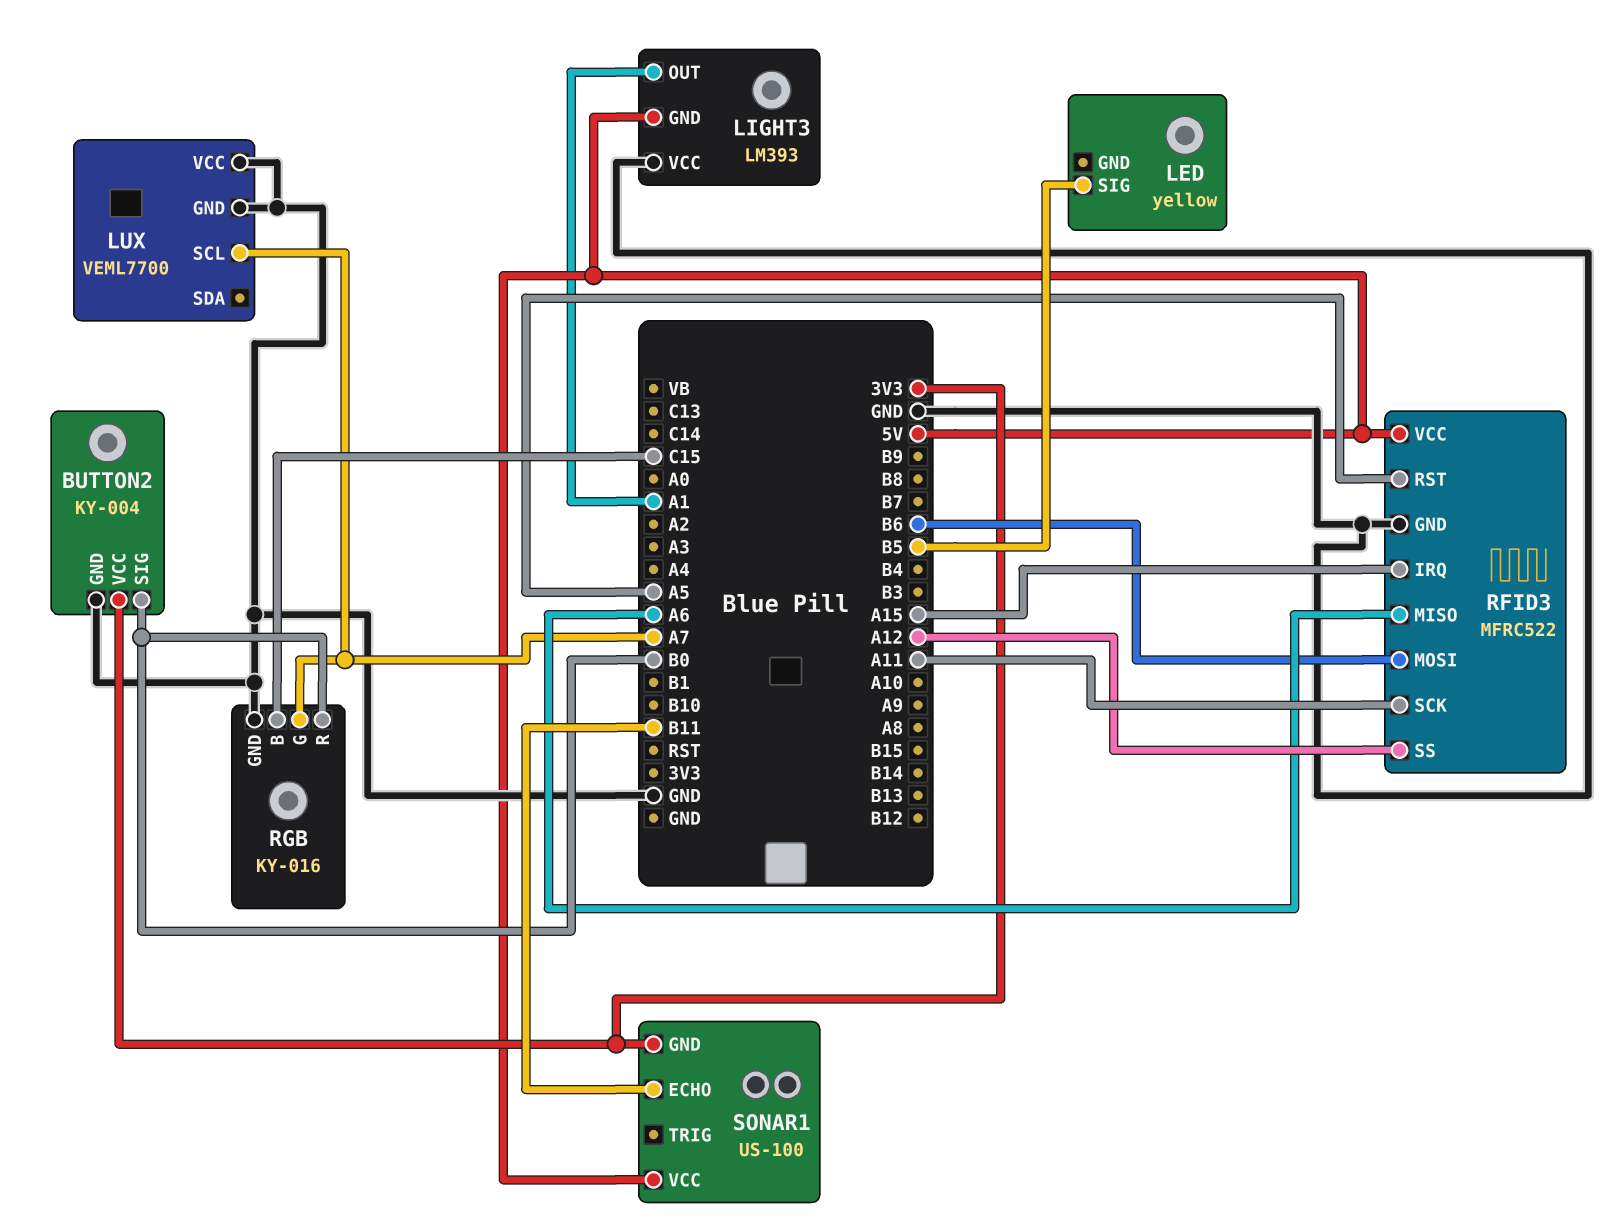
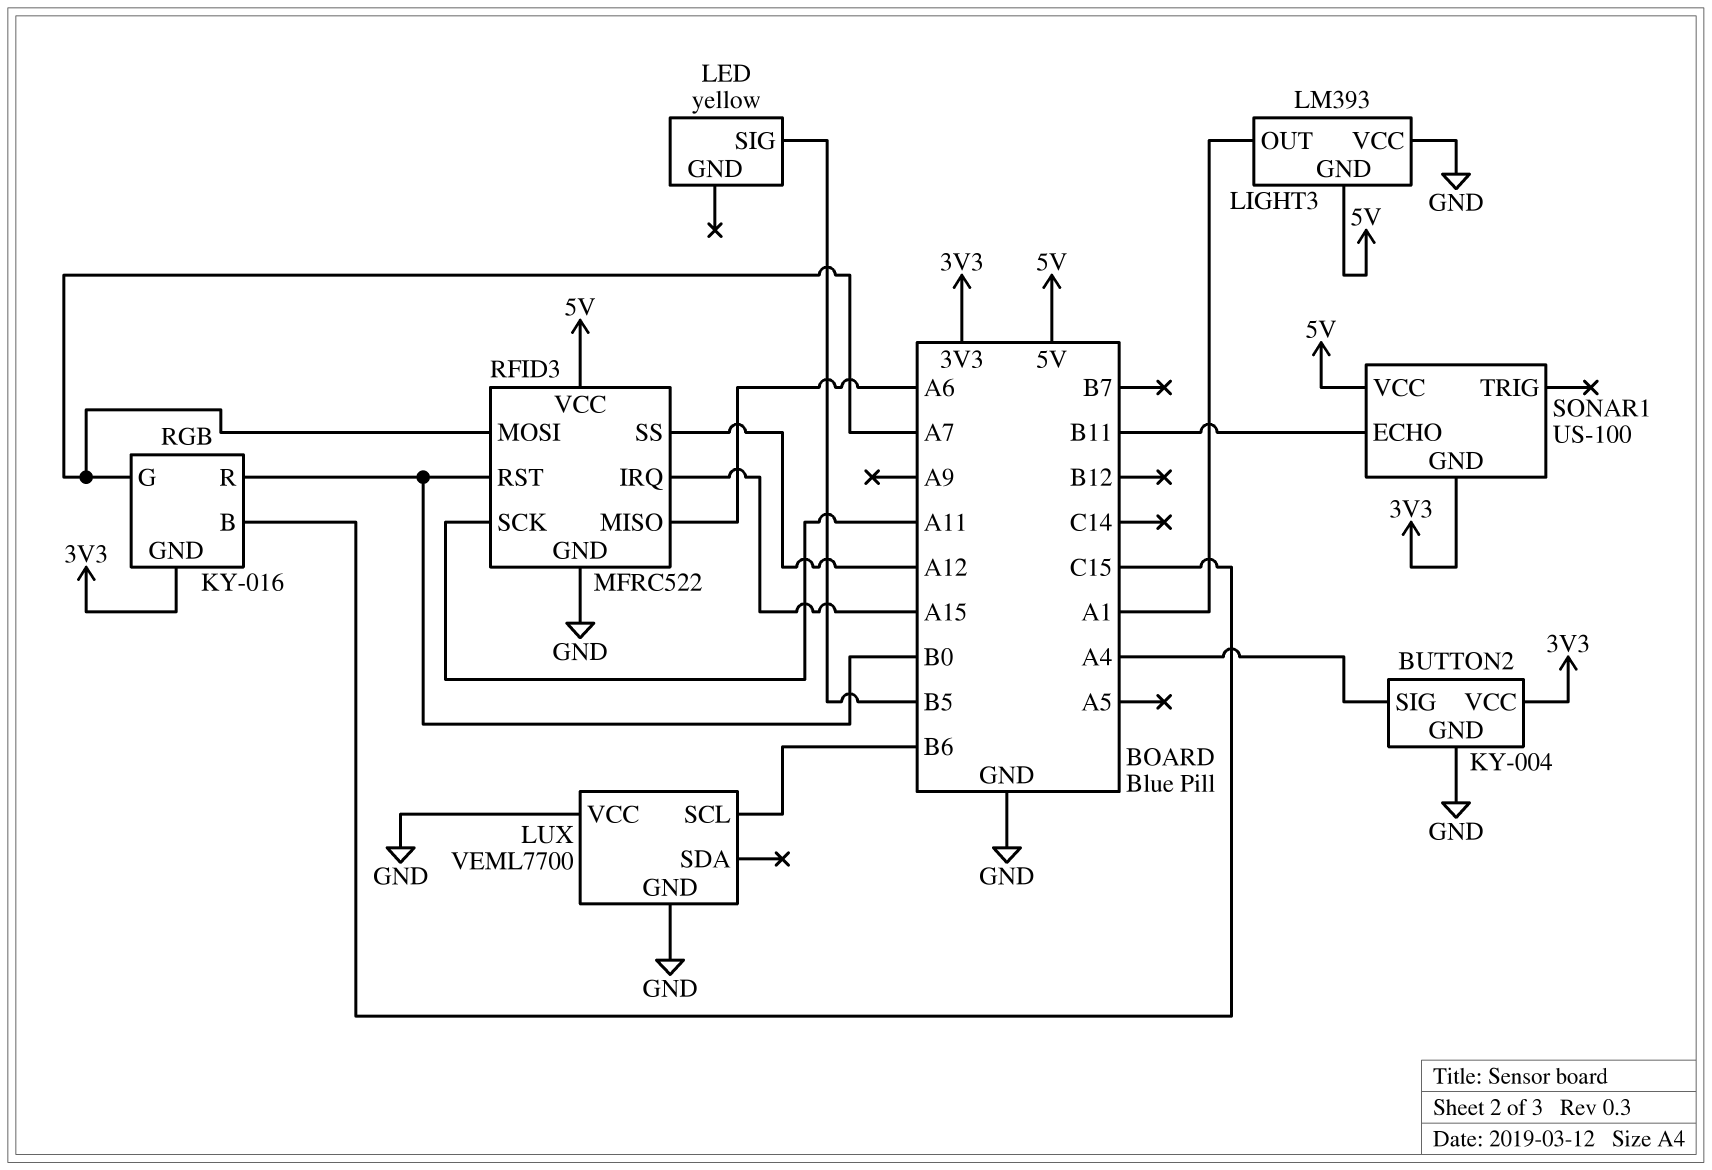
BUTTON2 pin SIG: B0 -> A4
LUX pin SCL: A7 -> B6
RFID3 pin MOSI: B6 -> A7
RFID3 pin RST: A5 -> B0
RGB pin GND: GND -> 3V3

